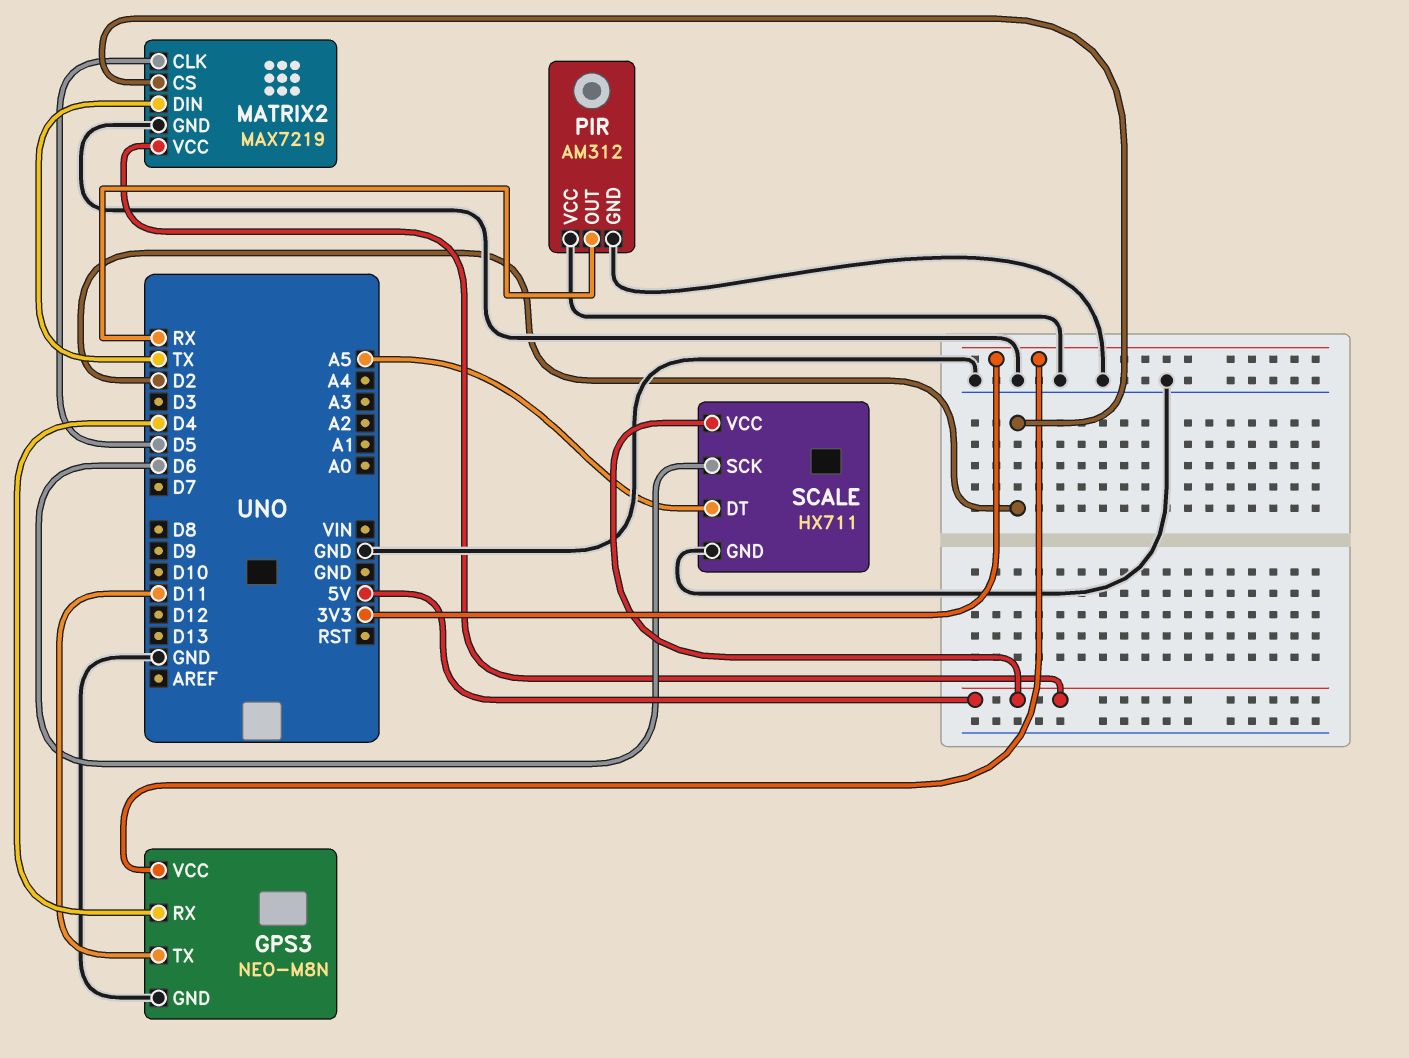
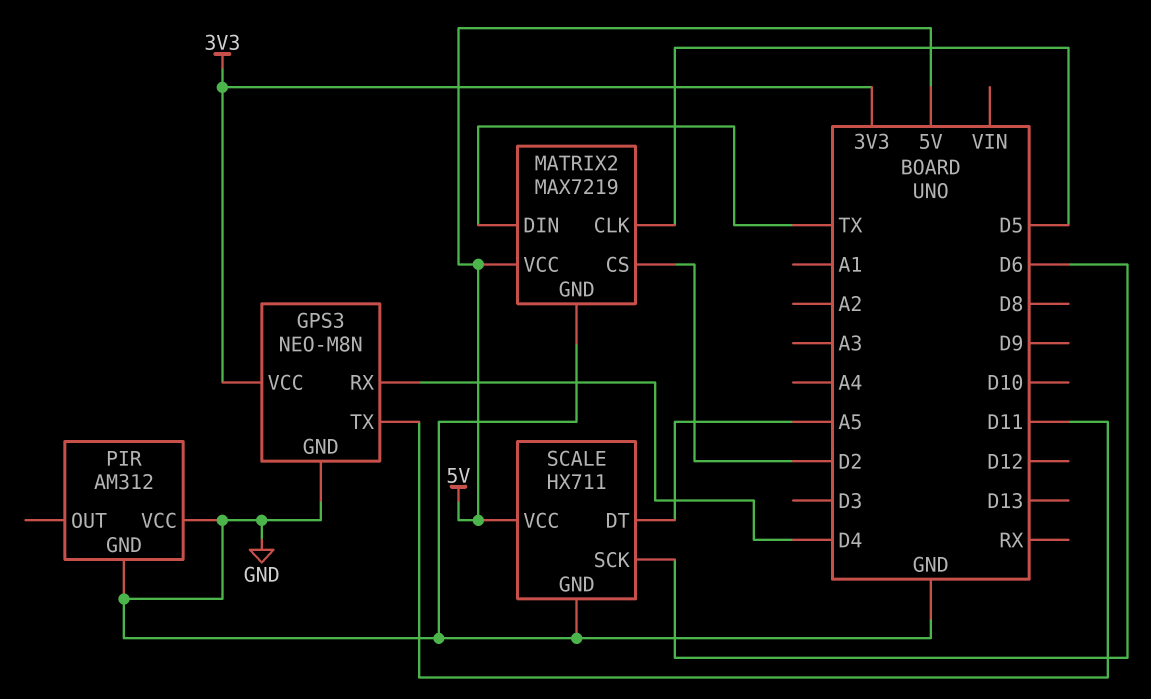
PIR pin OUT: RX -> none

